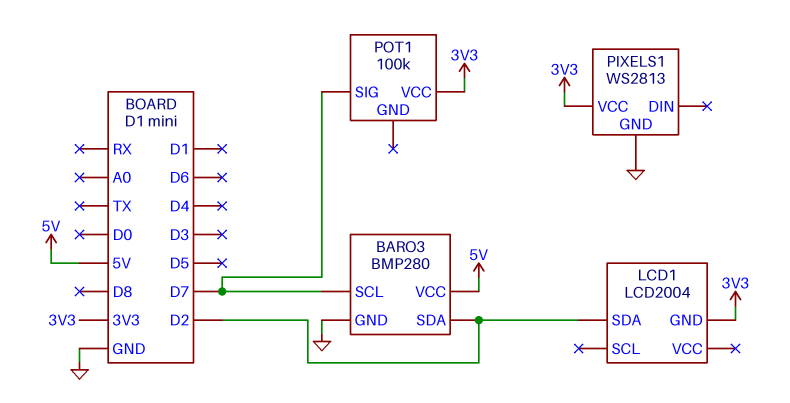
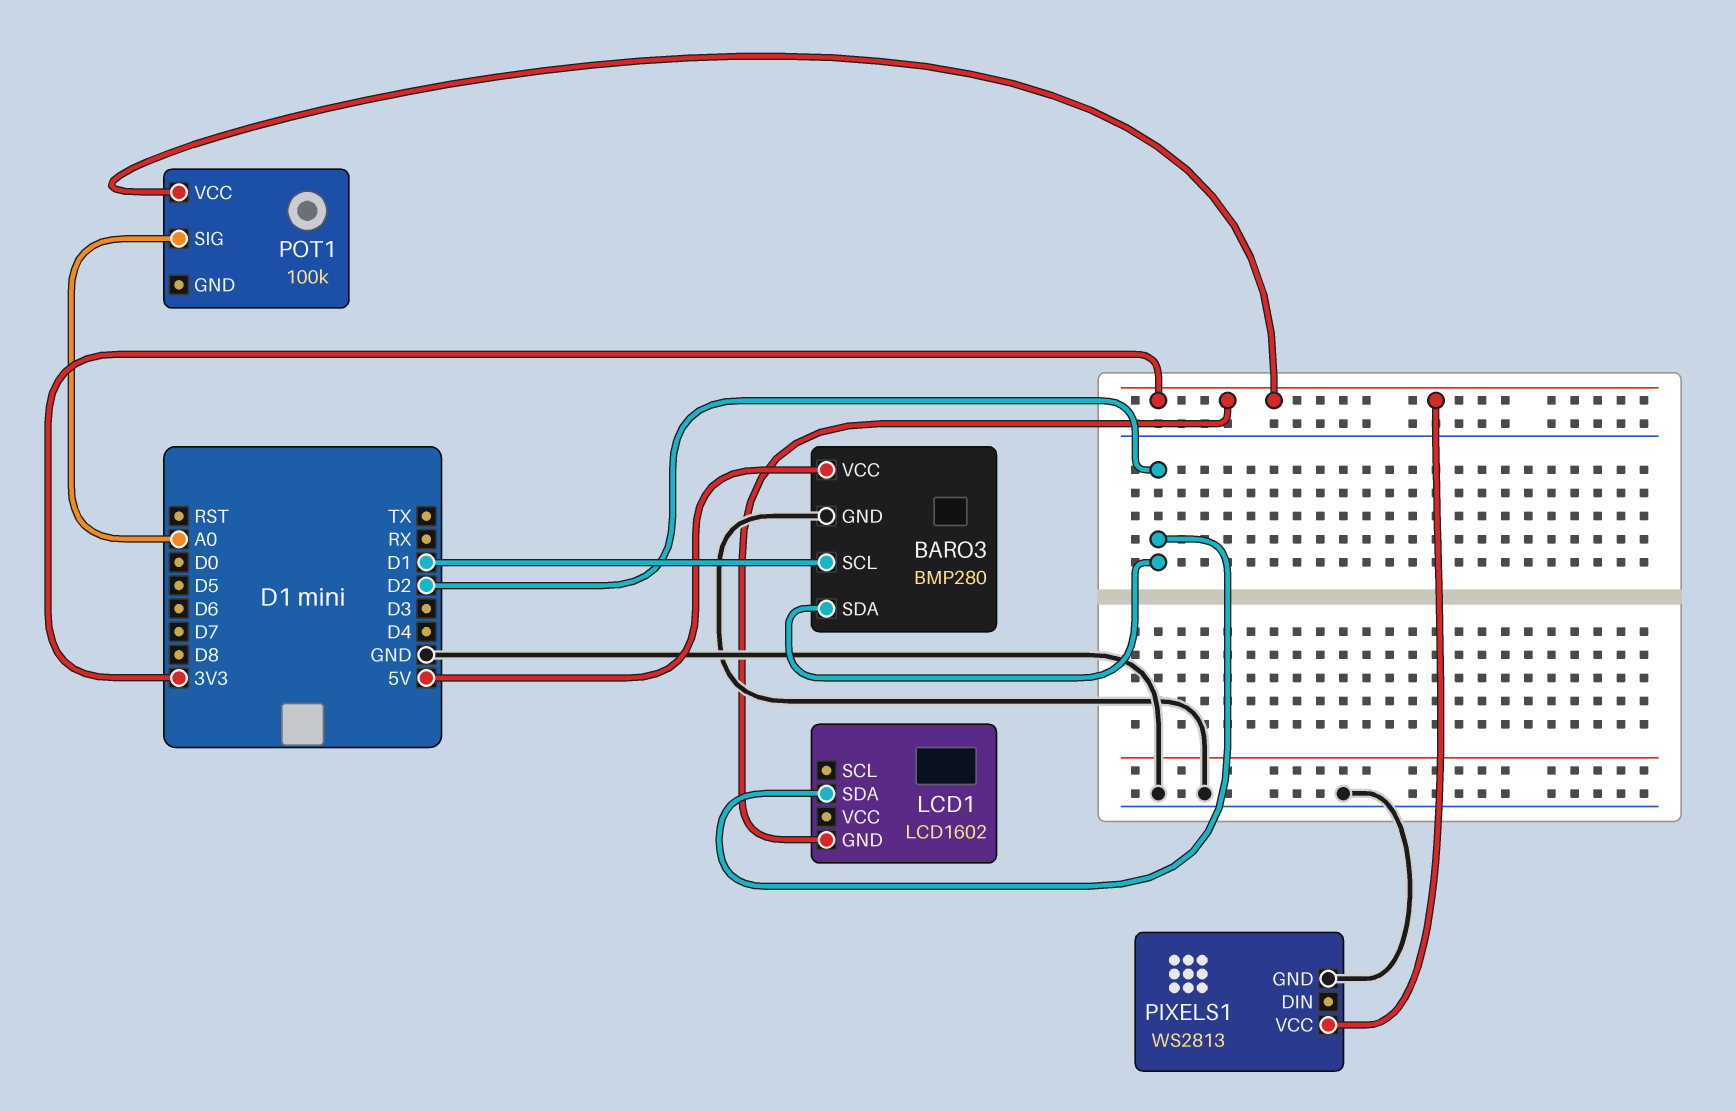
BARO3 pin SCL: D7 -> D1
LCD1: LCD2004 -> LCD1602
POT1 pin SIG: D7 -> A0

